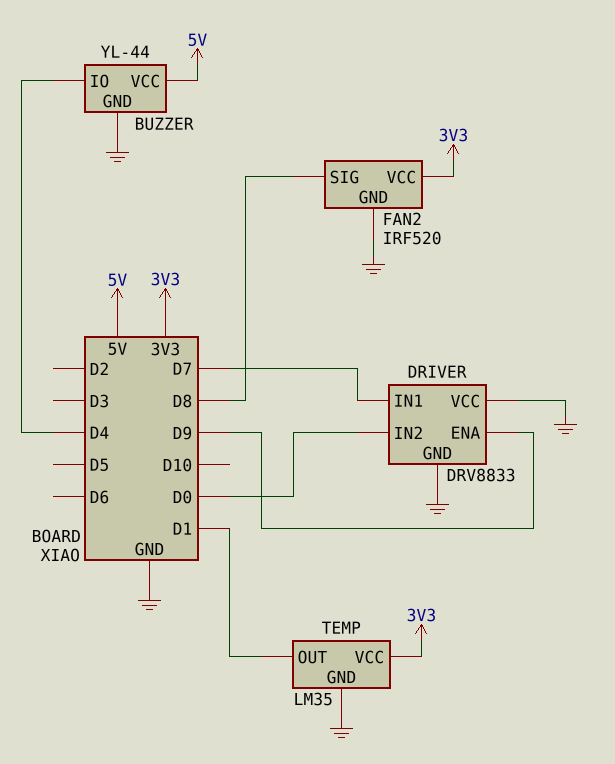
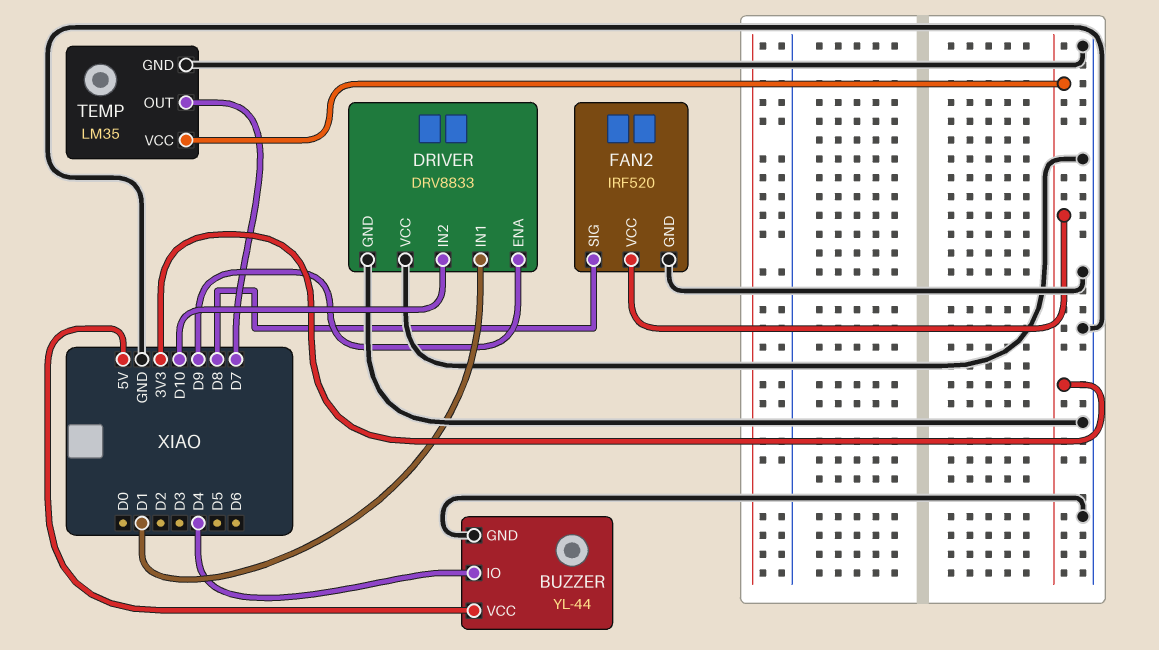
DRIVER pin IN1: D7 -> D1
DRIVER pin IN2: D0 -> D10
TEMP pin OUT: D1 -> D7

